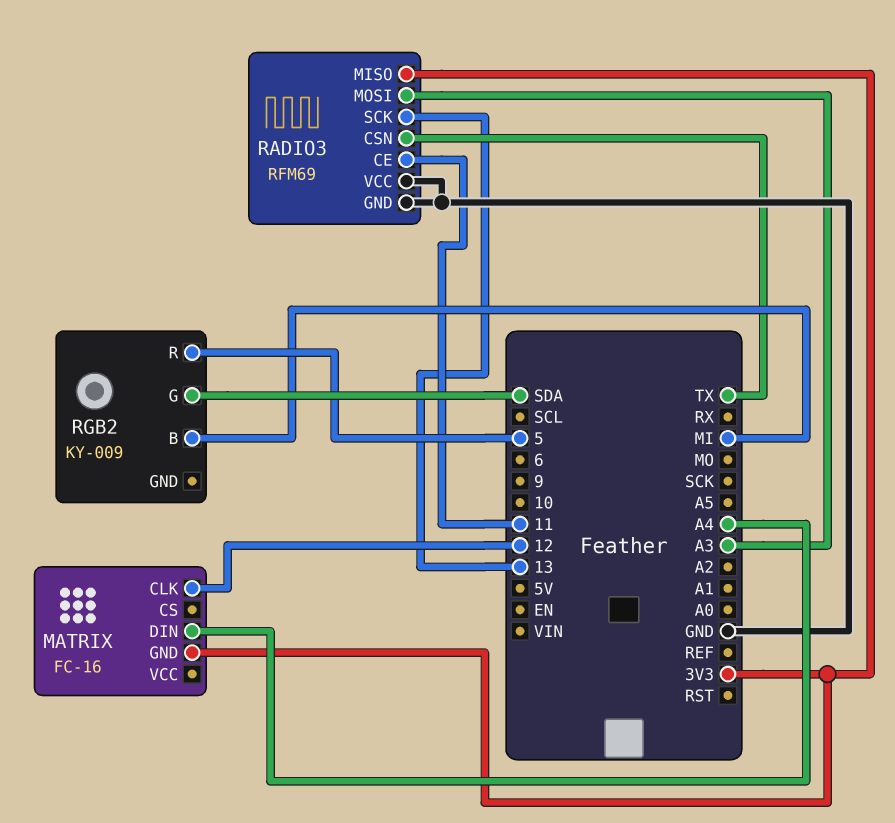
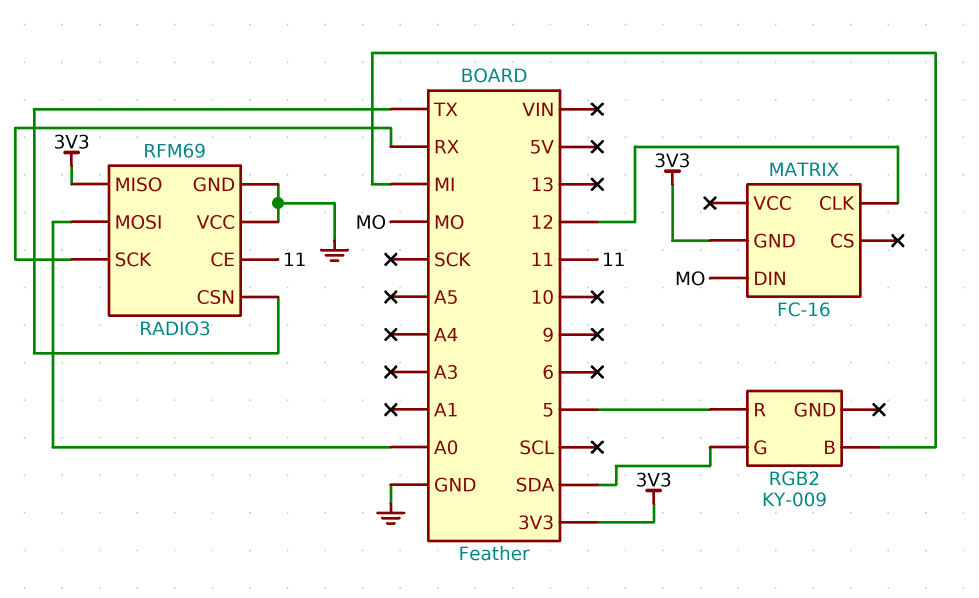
MATRIX pin DIN: A4 -> MO
RADIO3 pin MOSI: A3 -> A0
RADIO3 pin SCK: 13 -> RX

